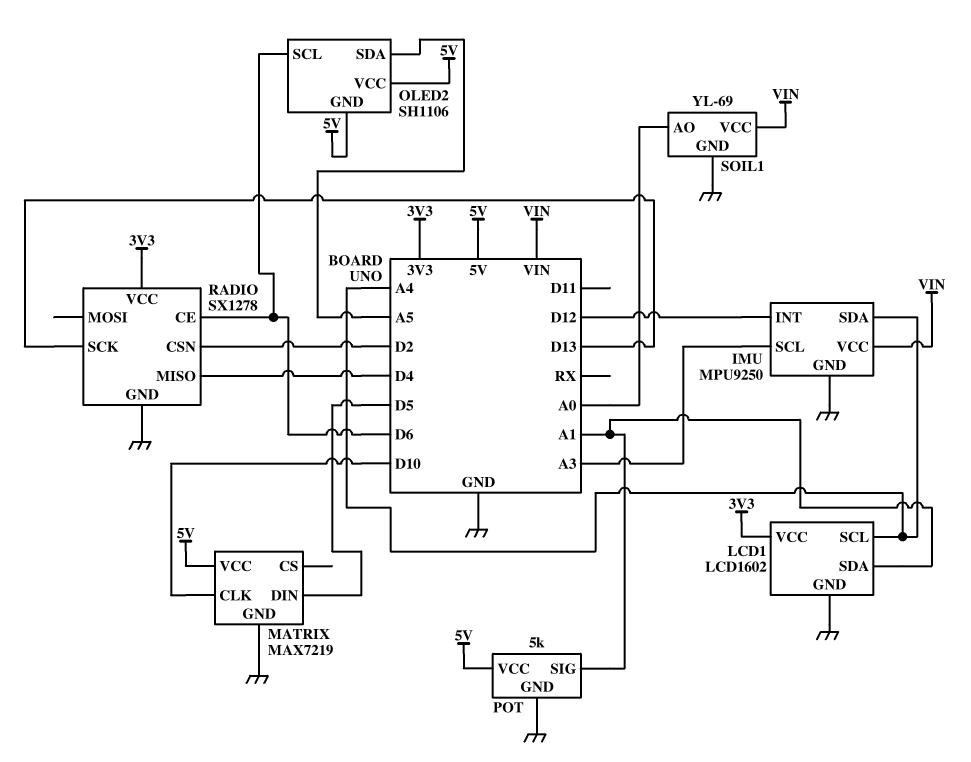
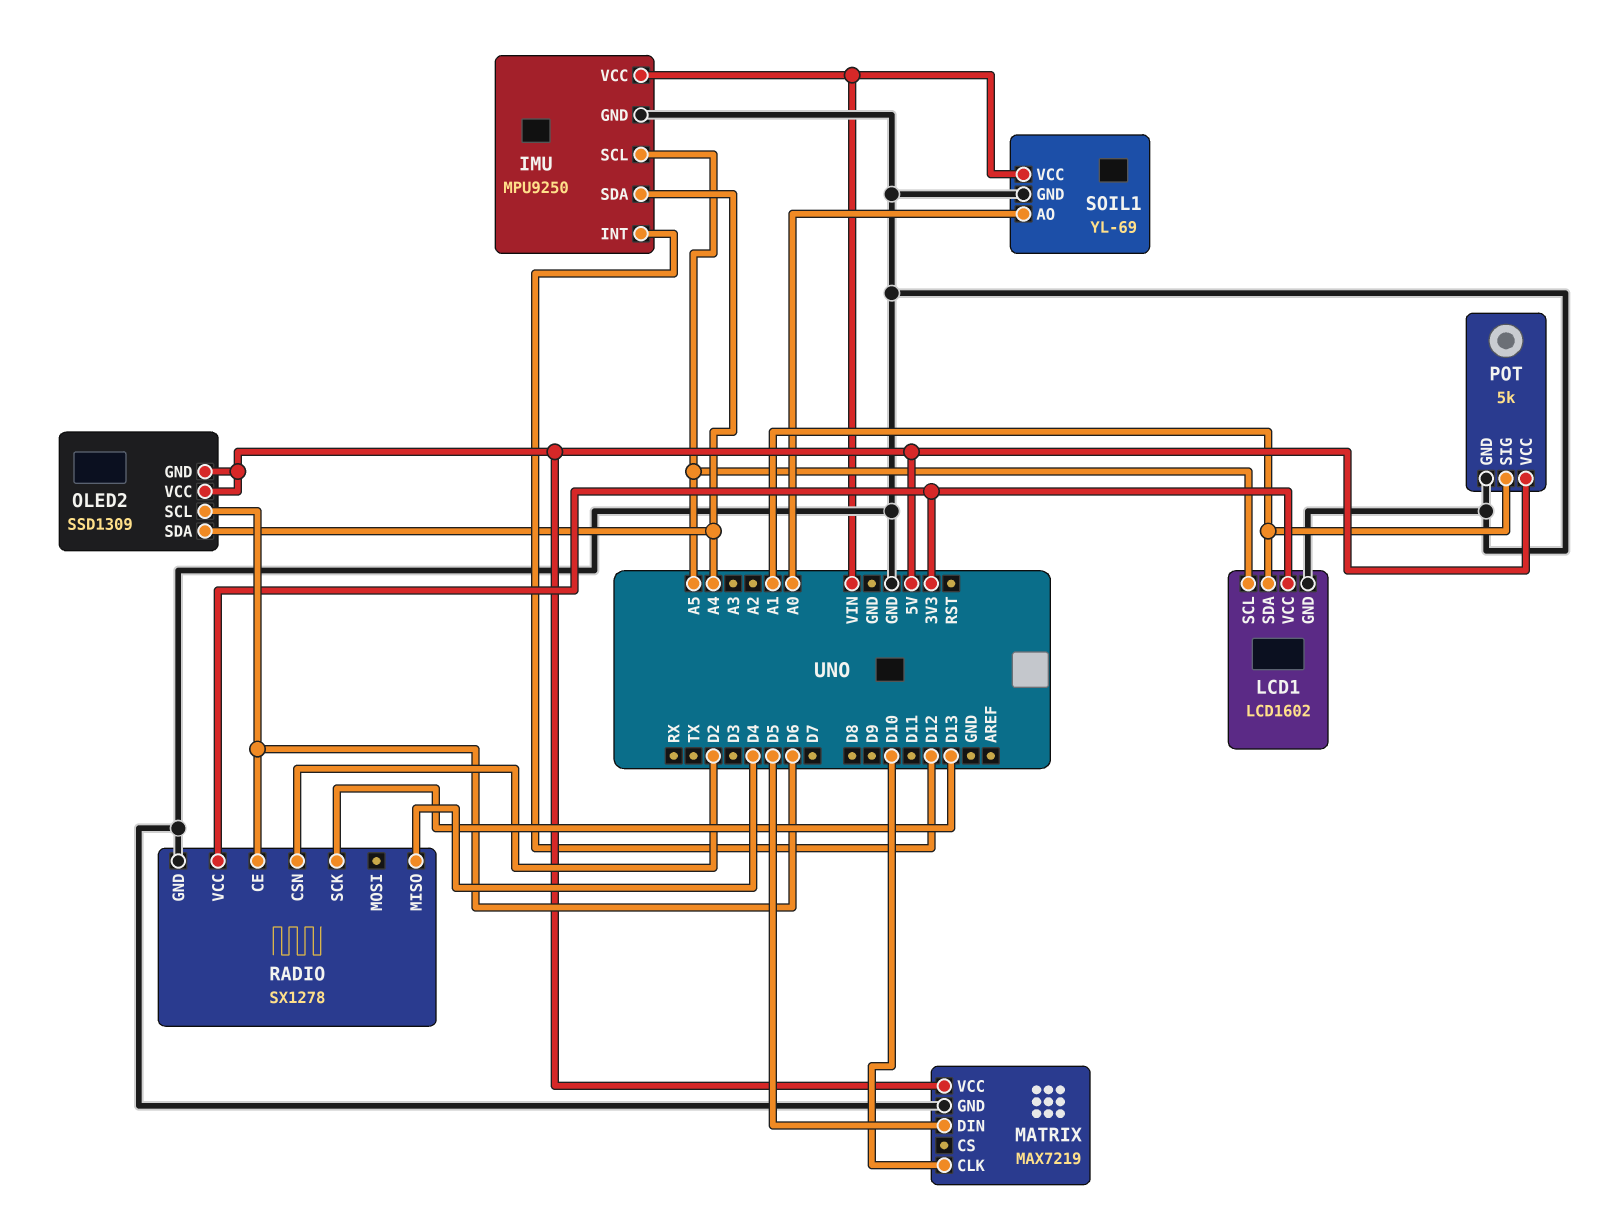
IMU pin SCL: A3 -> A5
LCD1 pin SCL: A4 -> A5
OLED2: SH1106 -> SSD1309
OLED2 pin SDA: A5 -> A4

